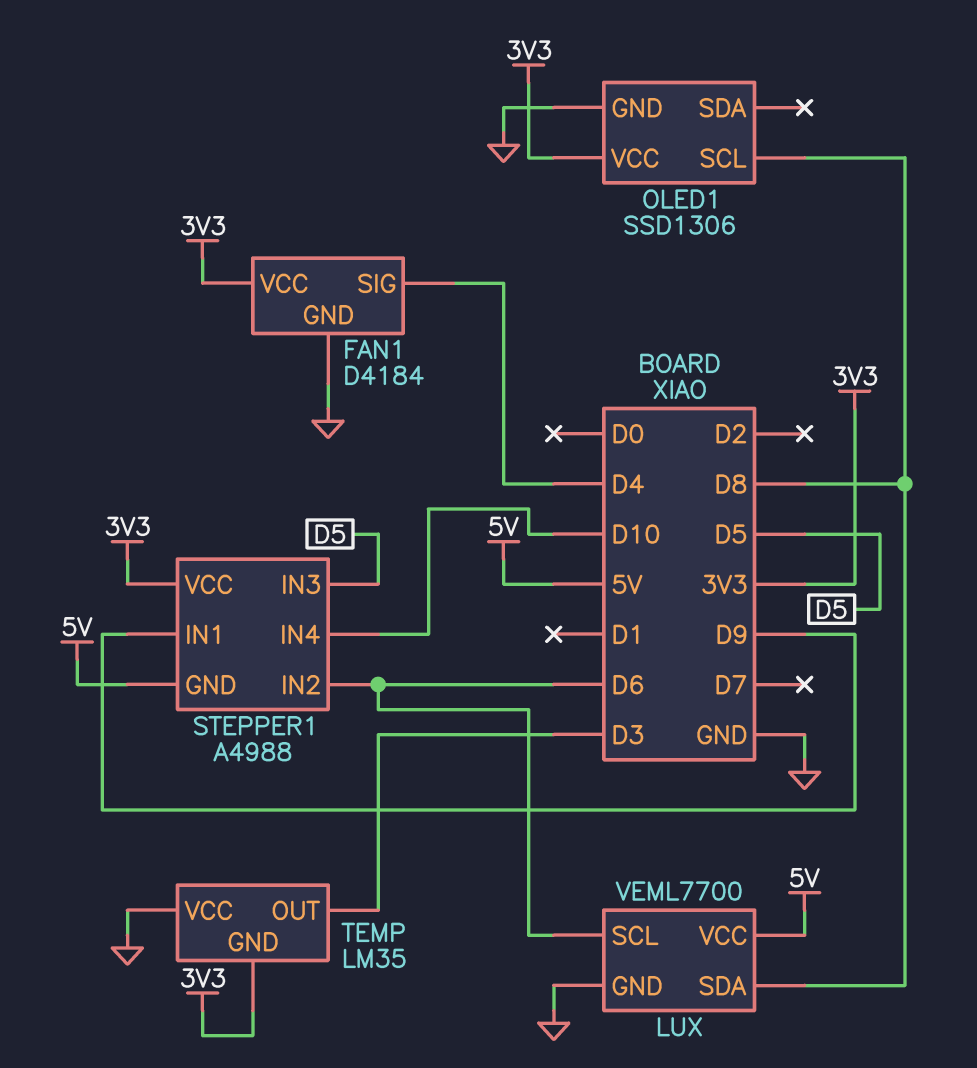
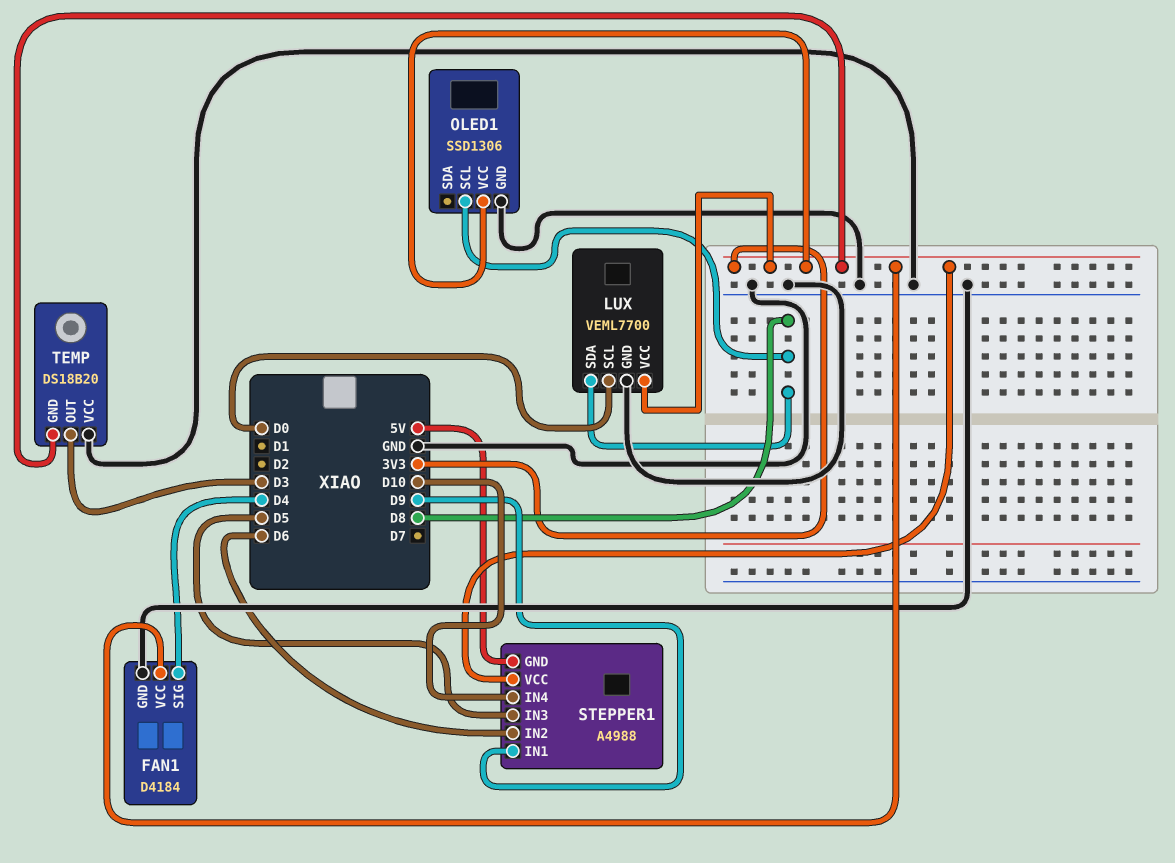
LUX pin SCL: D6 -> D0
LUX pin VCC: 5V -> 3V3
TEMP: LM35 -> DS18B20

